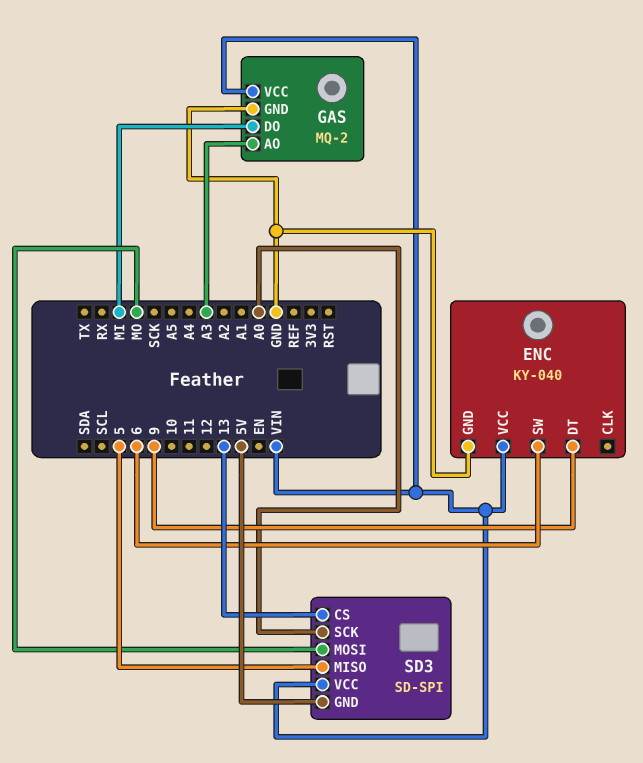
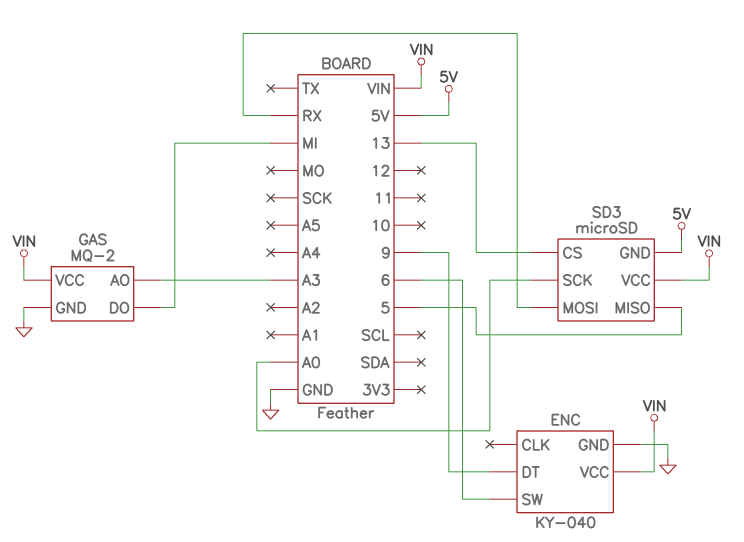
SD3: SD-SPI -> microSD
SD3 pin MOSI: MO -> RX

